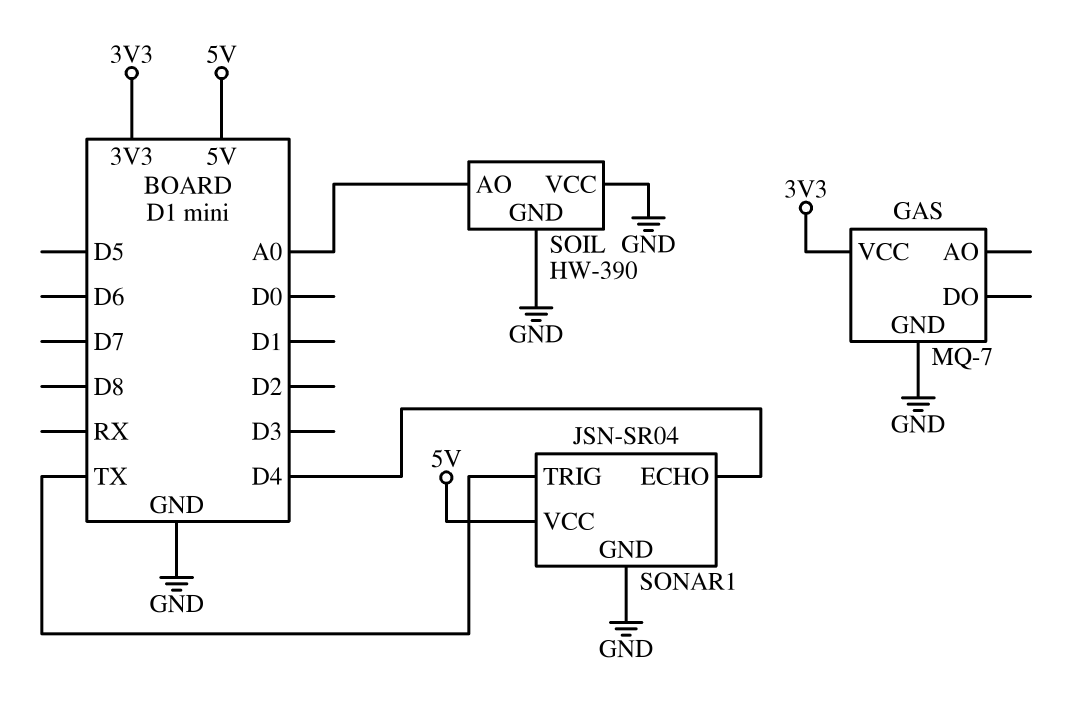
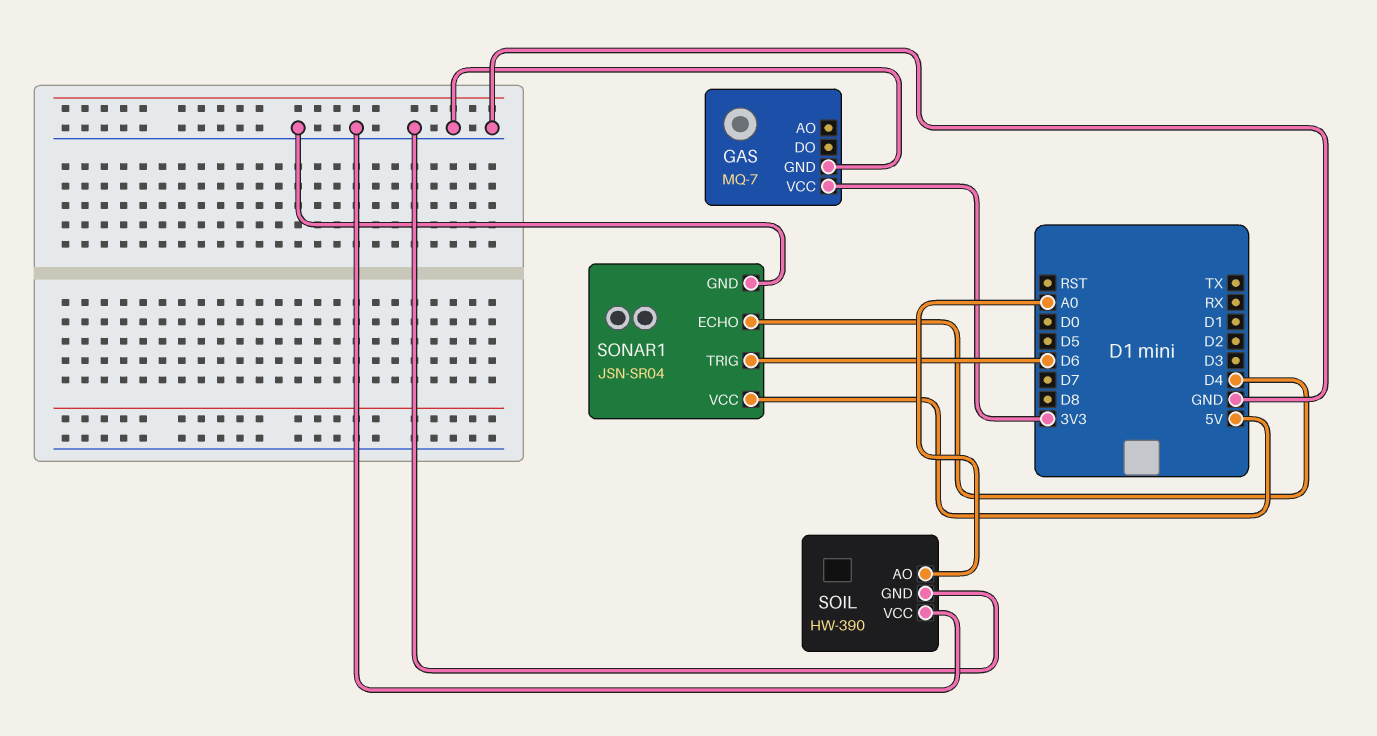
SONAR1 pin TRIG: TX -> D6

